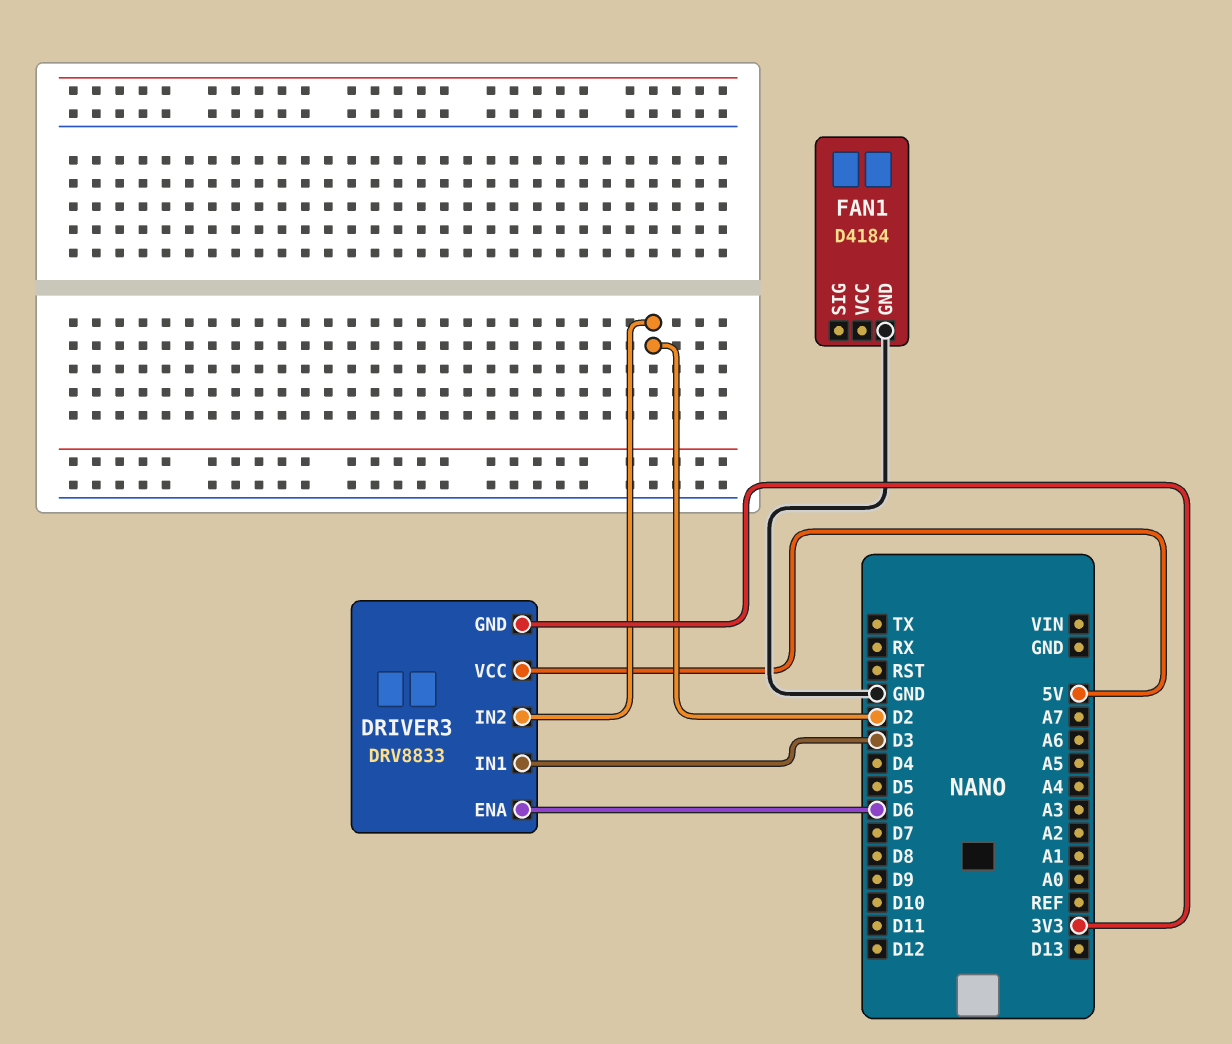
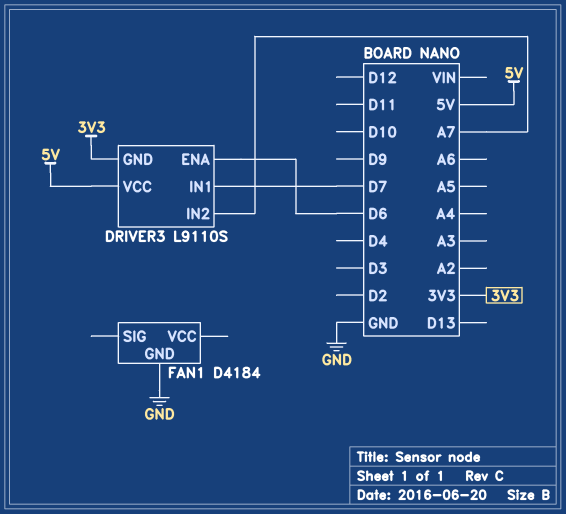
DRIVER3: DRV8833 -> L9110S
DRIVER3 pin IN1: D3 -> D7
DRIVER3 pin IN2: D2 -> A7

